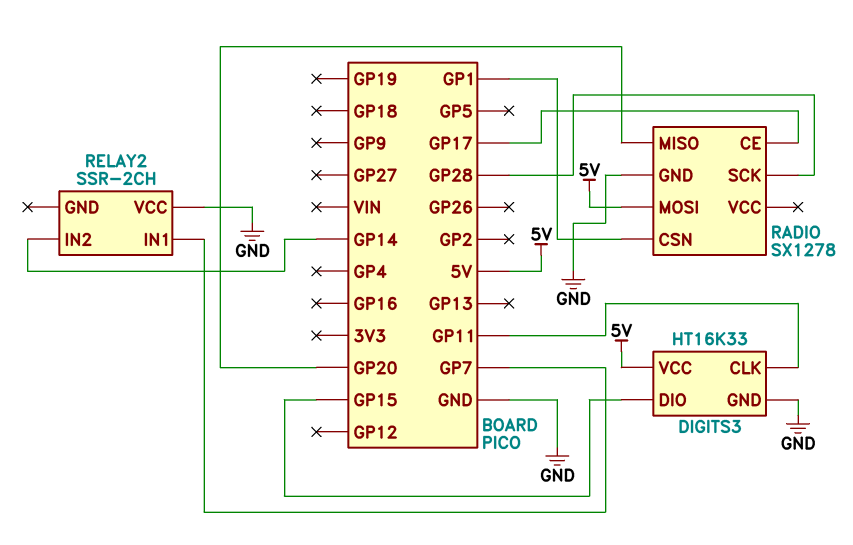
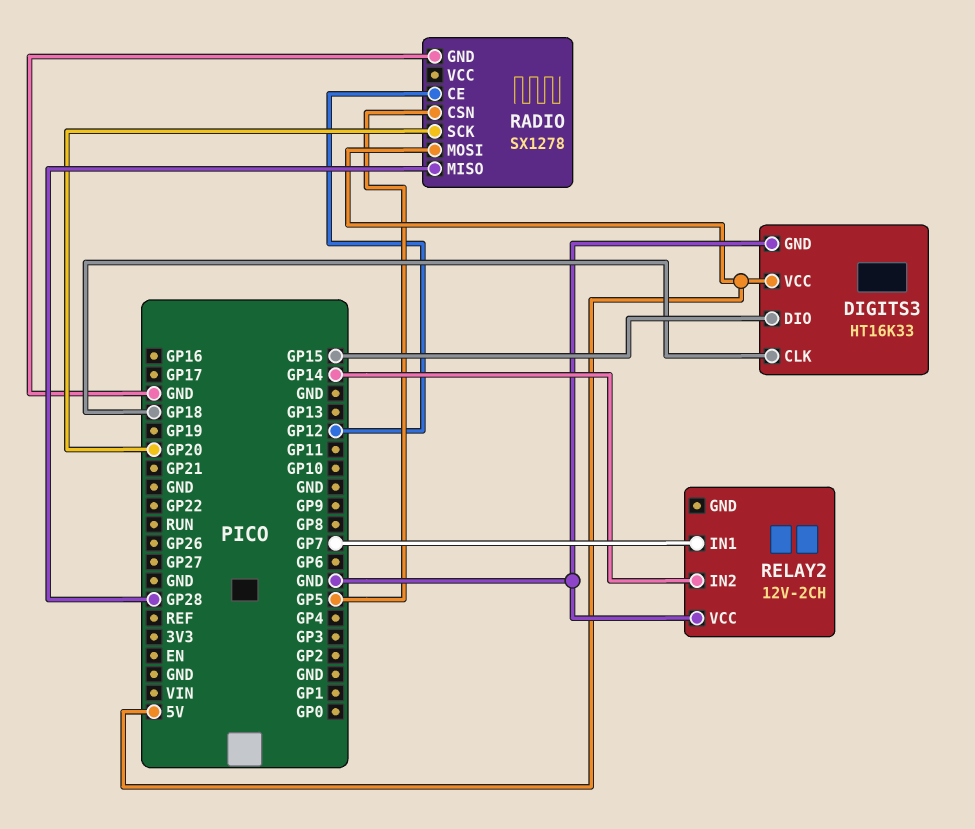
DIGITS3 pin CLK: GP11 -> GP18
RADIO pin CE: GP17 -> GP12
RADIO pin CSN: GP1 -> GP5
RADIO pin MISO: GP20 -> GP28
RADIO pin SCK: GP28 -> GP20
RELAY2: SSR-2CH -> 12V-2CH

